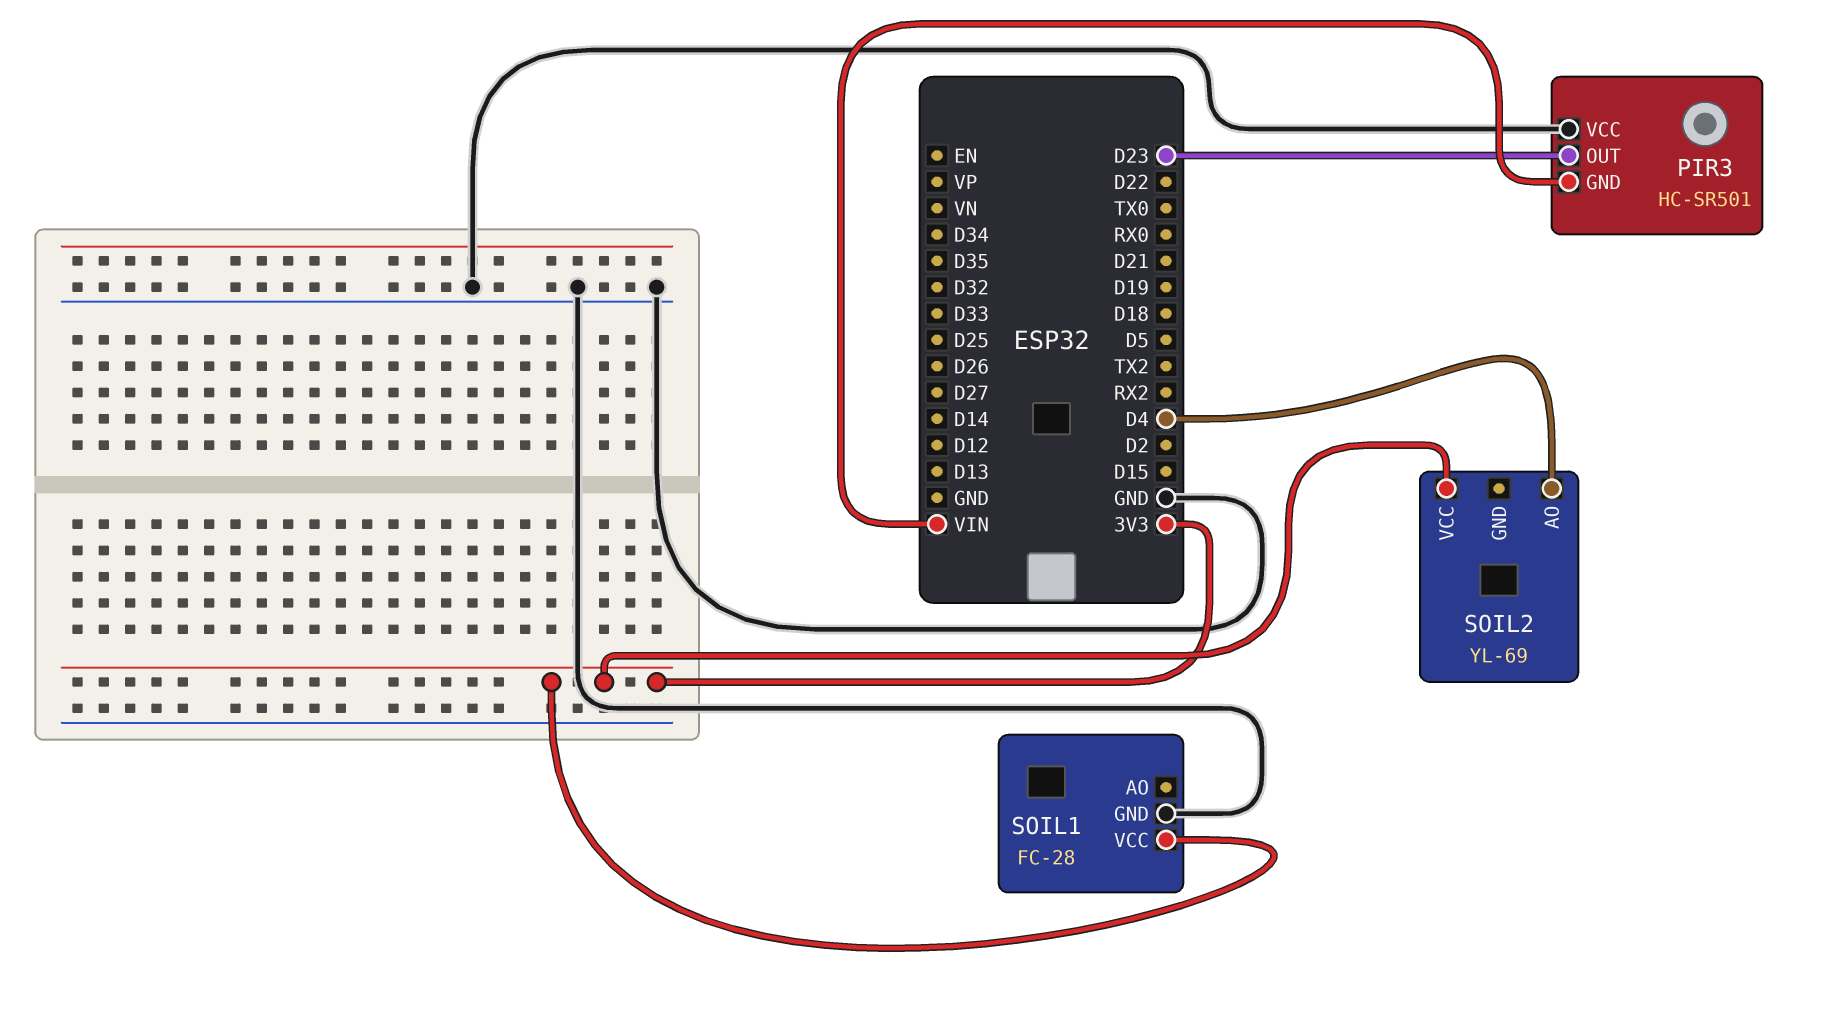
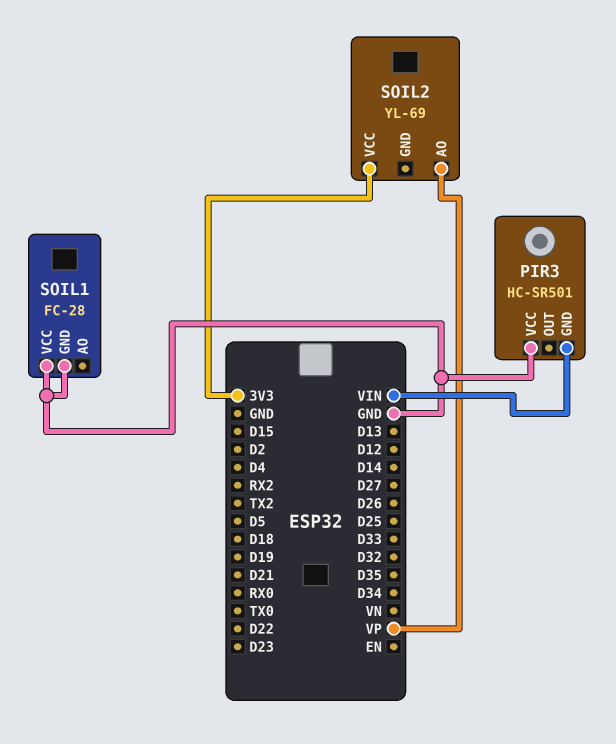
PIR3 pin OUT: D23 -> none
SOIL1 pin VCC: 3V3 -> GND
SOIL2 pin AO: D4 -> VP

